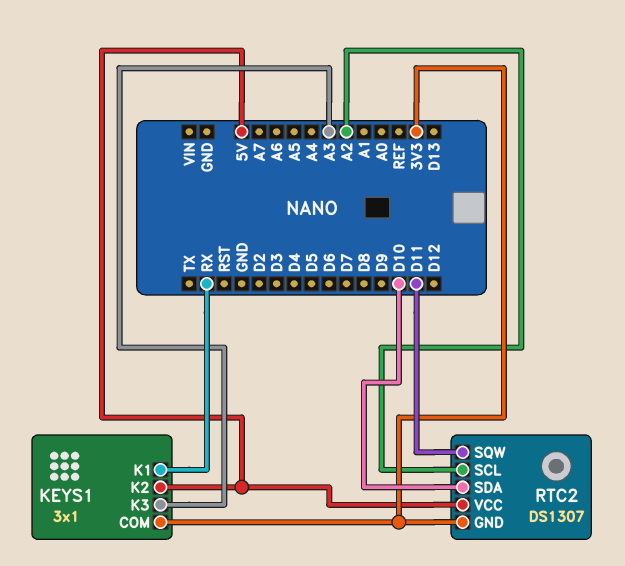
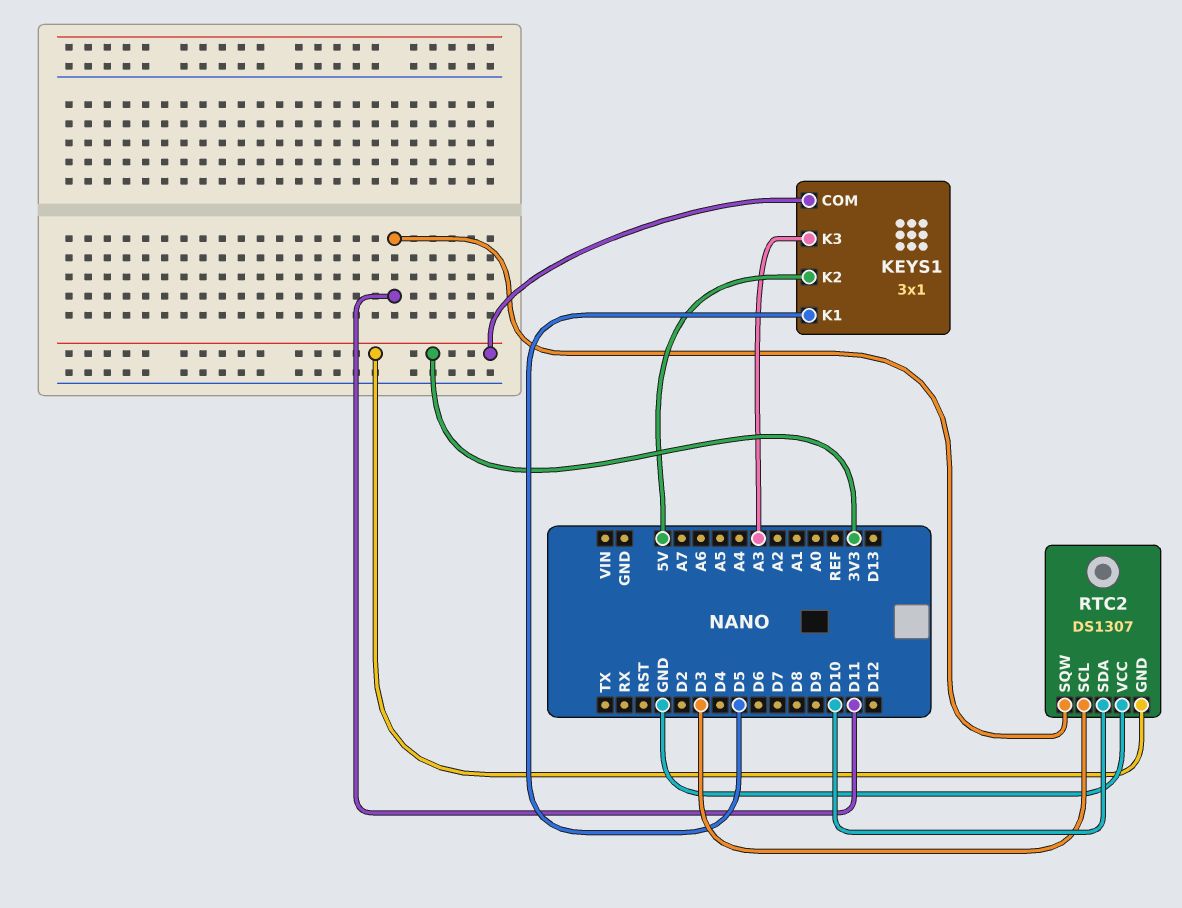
KEYS1 pin K1: RX -> D5
RTC2 pin SCL: A2 -> D3
RTC2 pin VCC: 5V -> GND

